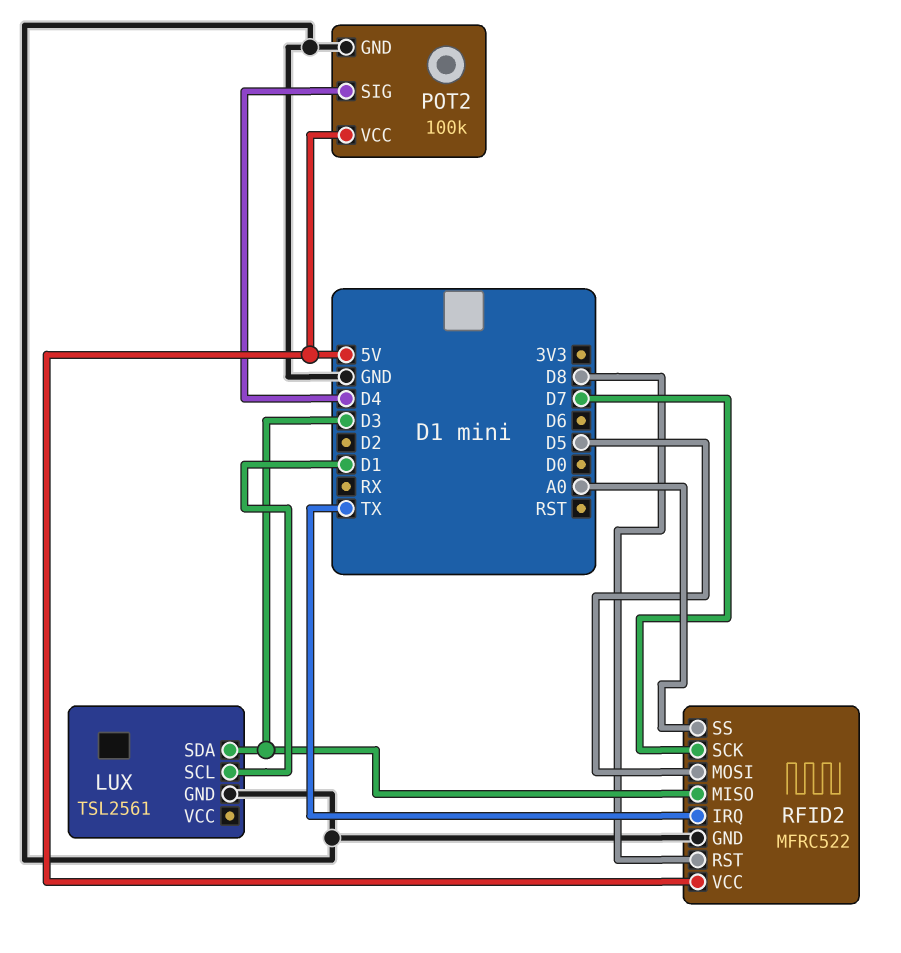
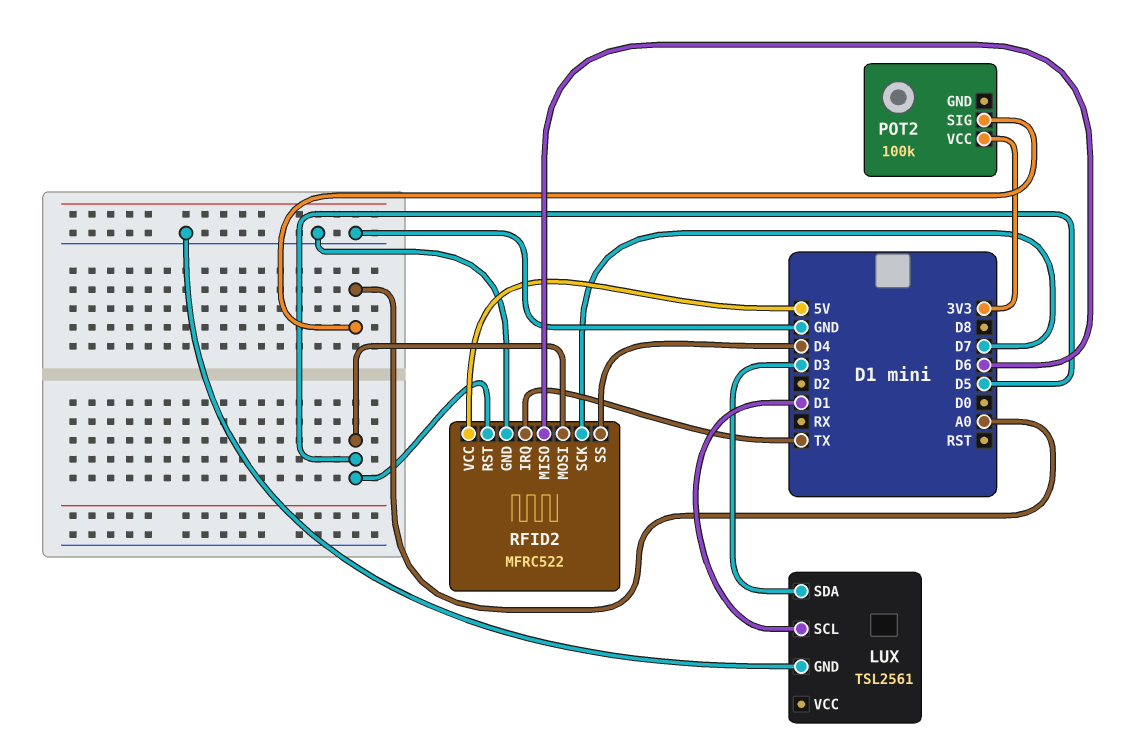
POT2 pin GND: GND -> none
POT2 pin SIG: D4 -> A0
POT2 pin VCC: 5V -> 3V3
RFID2 pin MISO: D3 -> D6
RFID2 pin RST: D8 -> D5
RFID2 pin SS: A0 -> D4

